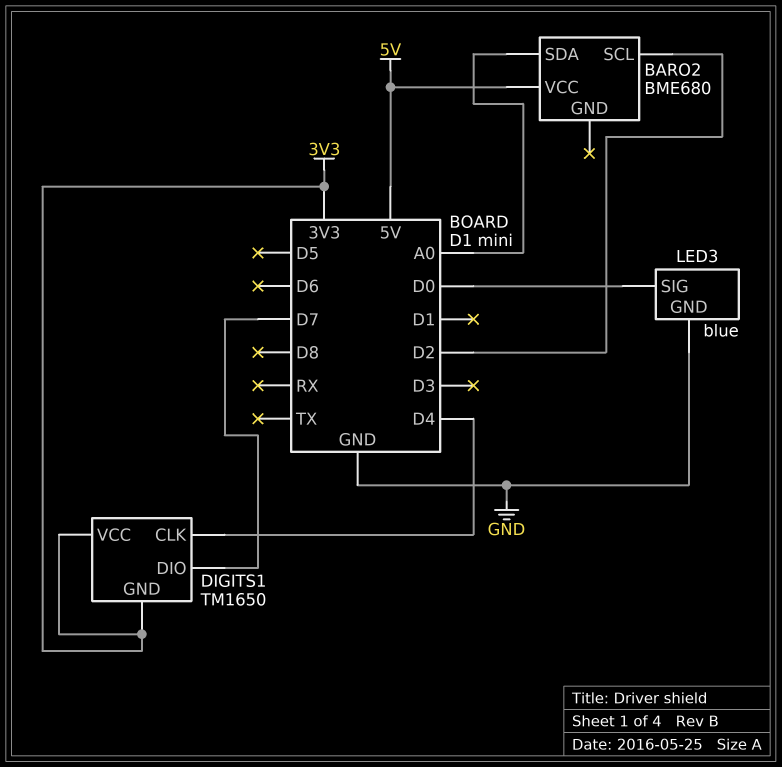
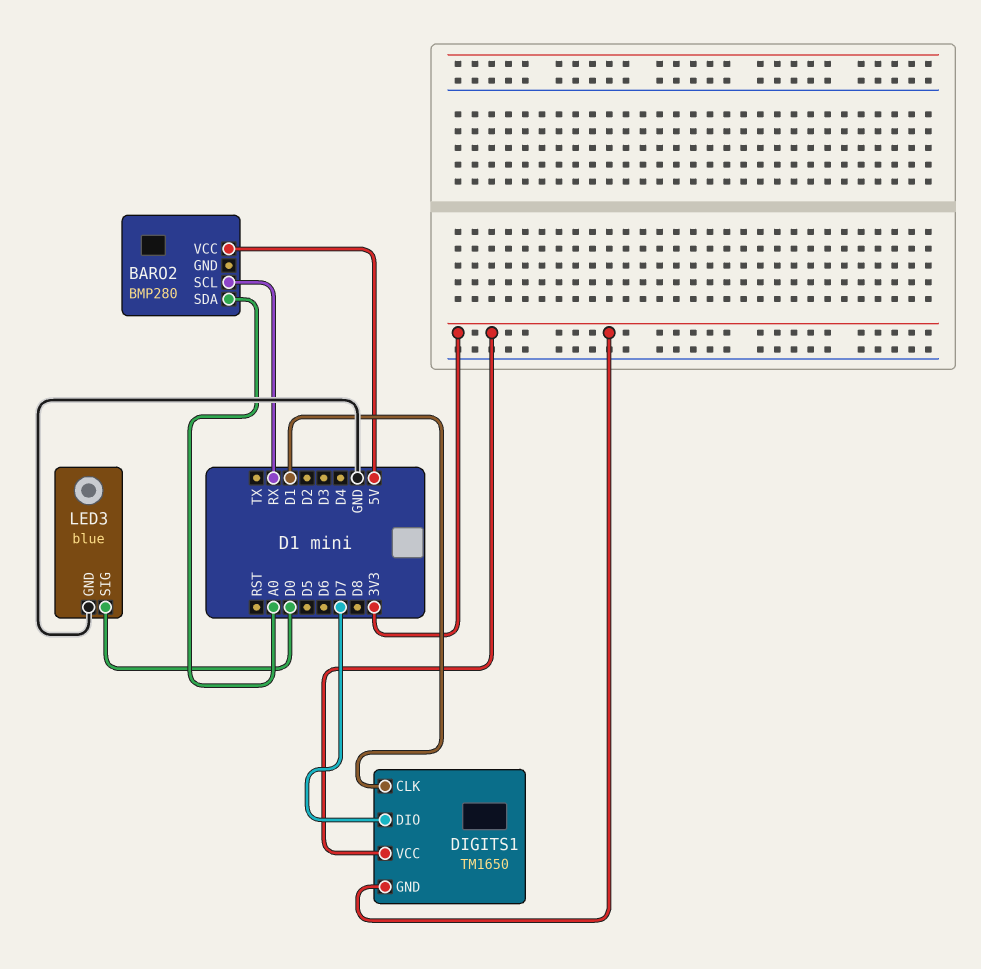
BARO2: BME680 -> BMP280
BARO2 pin SCL: D2 -> RX
DIGITS1 pin CLK: D4 -> D1

